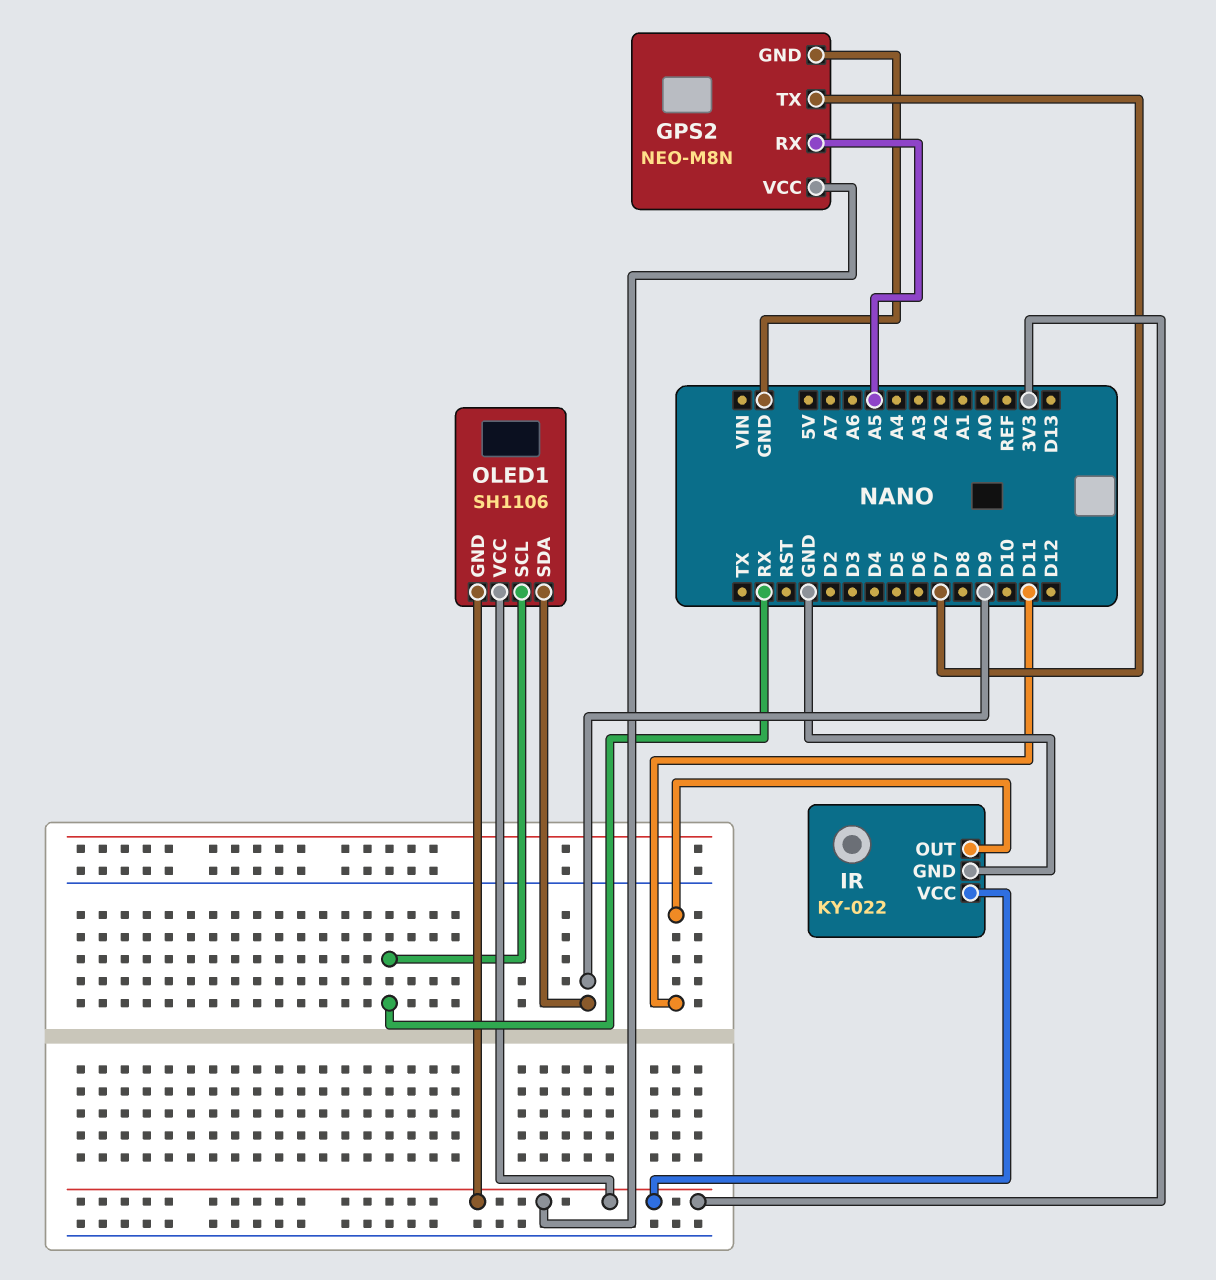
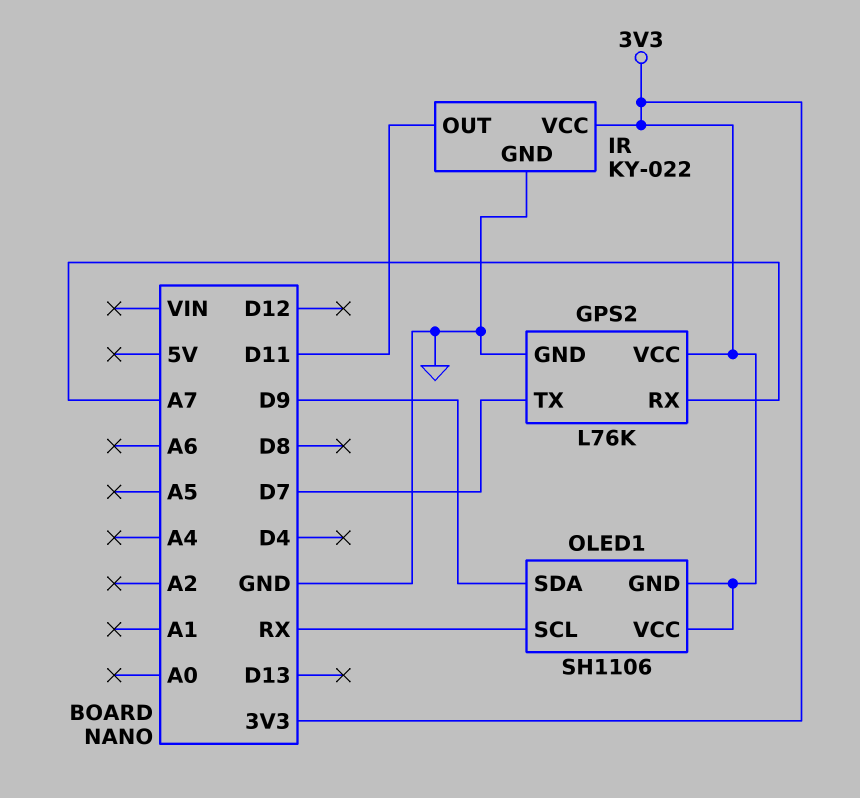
GPS2: NEO-M8N -> L76K
GPS2 pin RX: A5 -> A7

